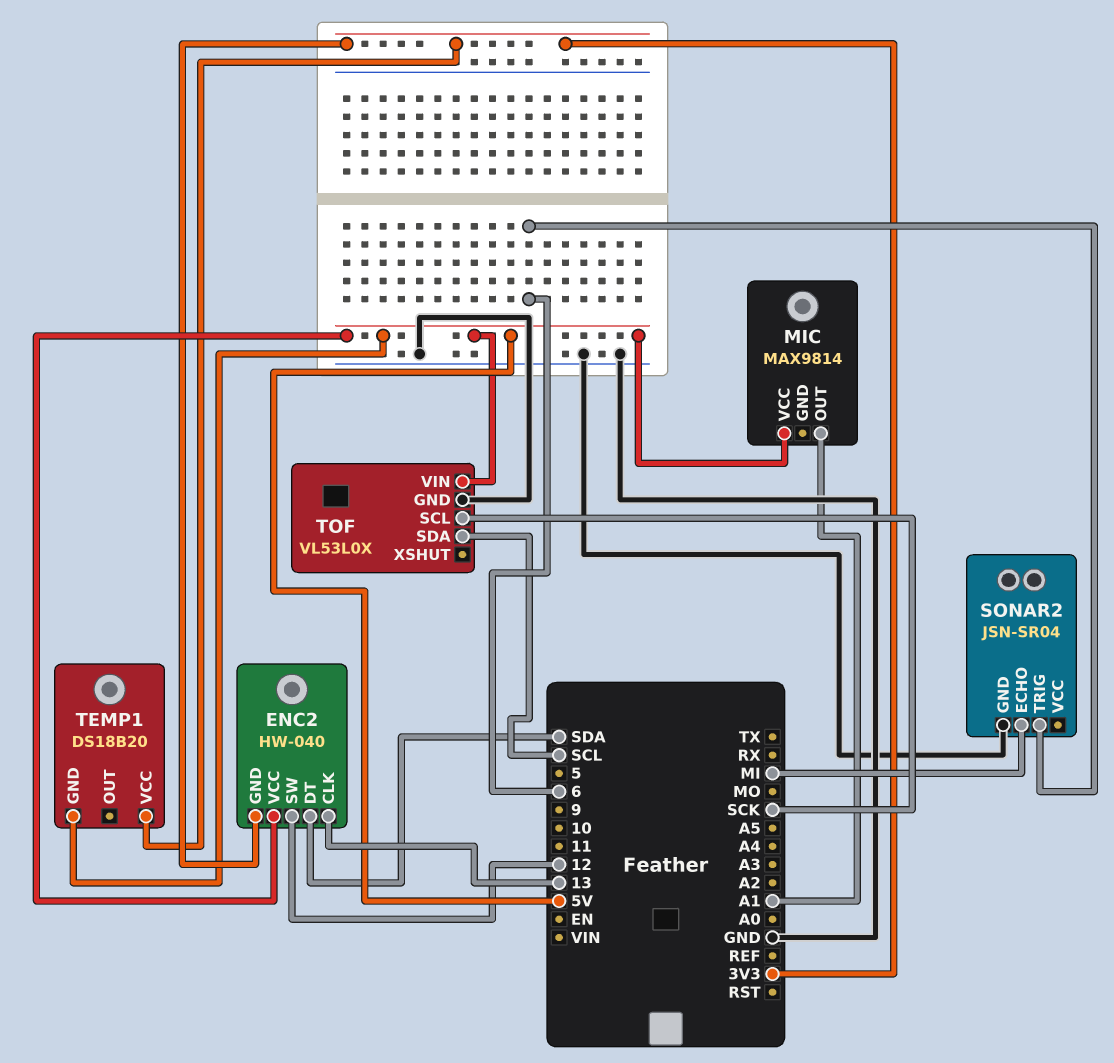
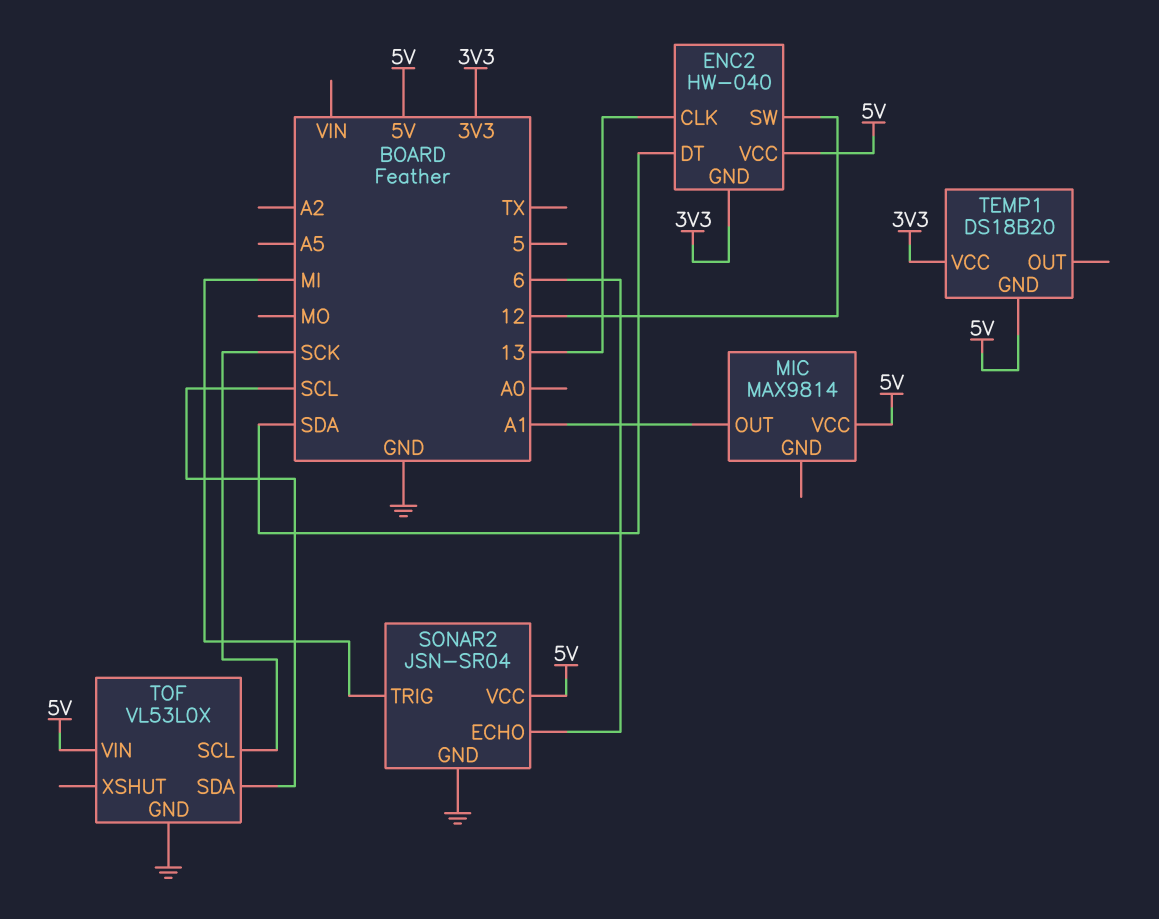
SONAR2 pin ECHO: MI -> 6
SONAR2 pin TRIG: 6 -> MI
SONAR2 pin VCC: none -> 5V

